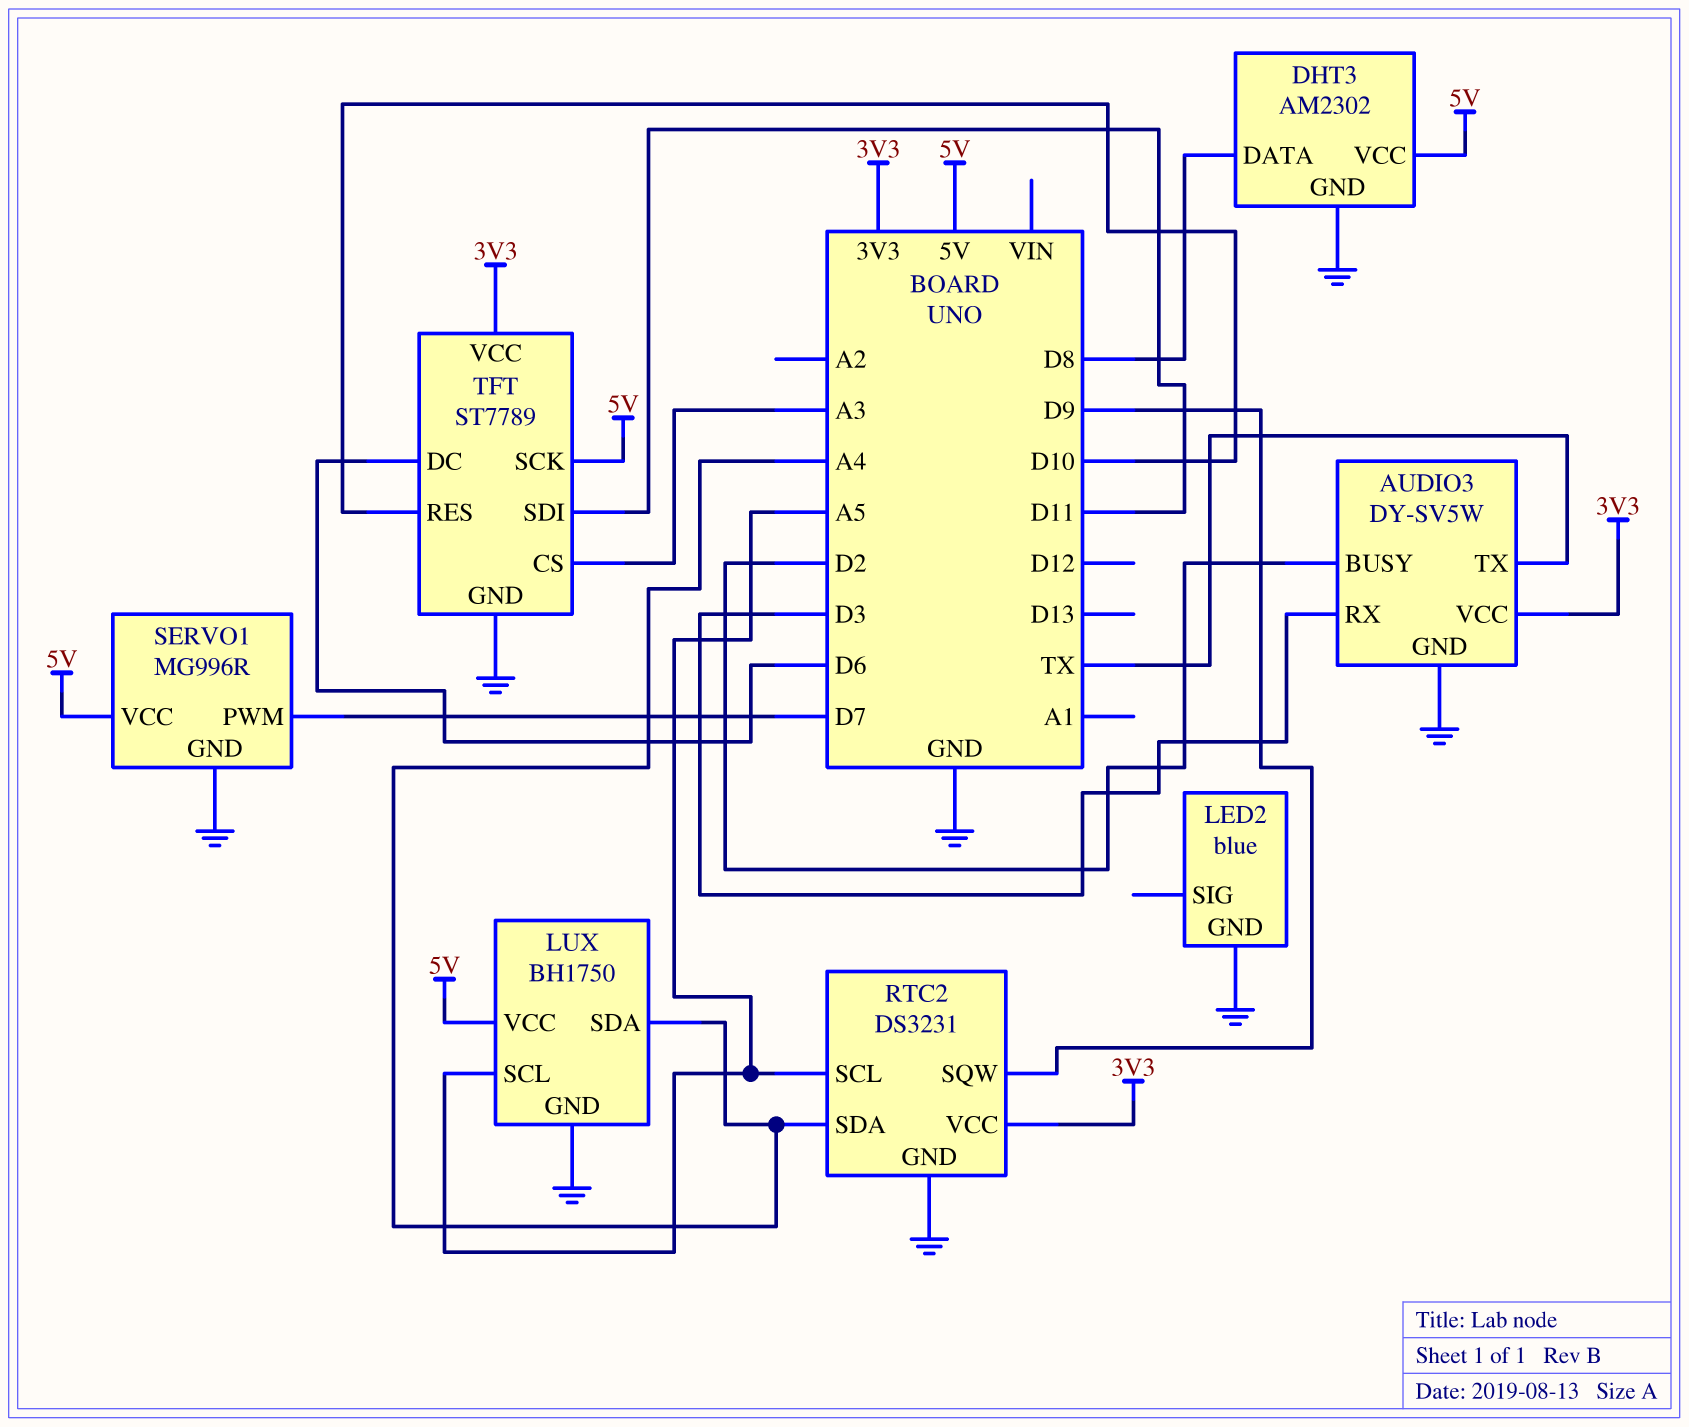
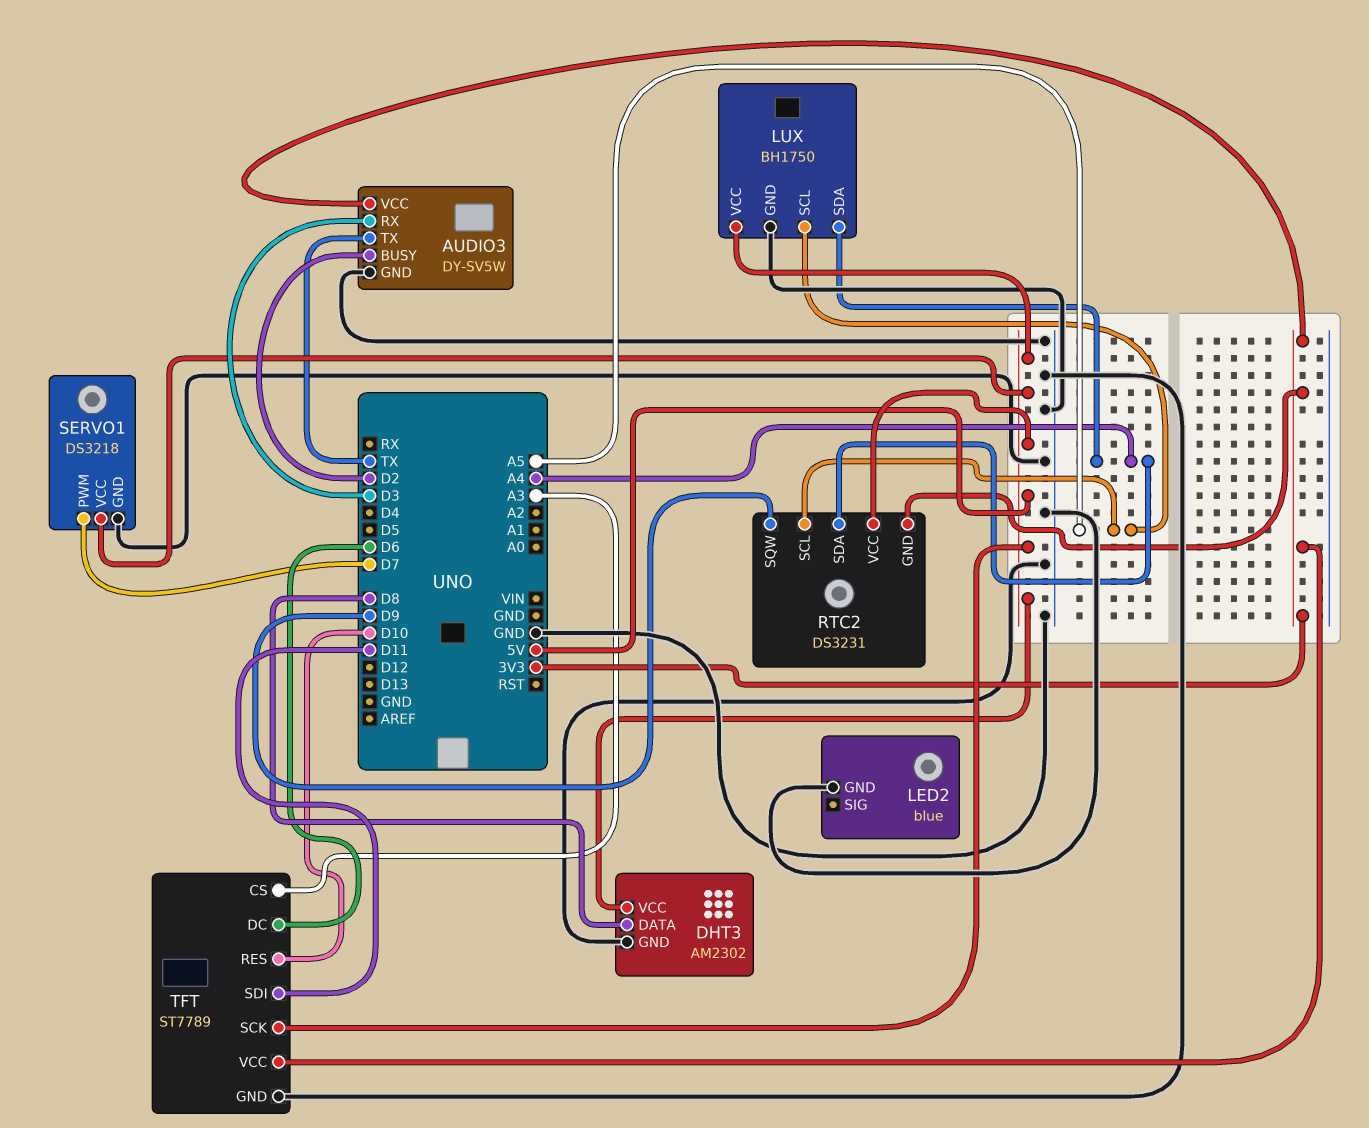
RTC2 pin GND: GND -> 3V3
RTC2 pin VCC: 3V3 -> 5V
SERVO1: MG996R -> DS3218

